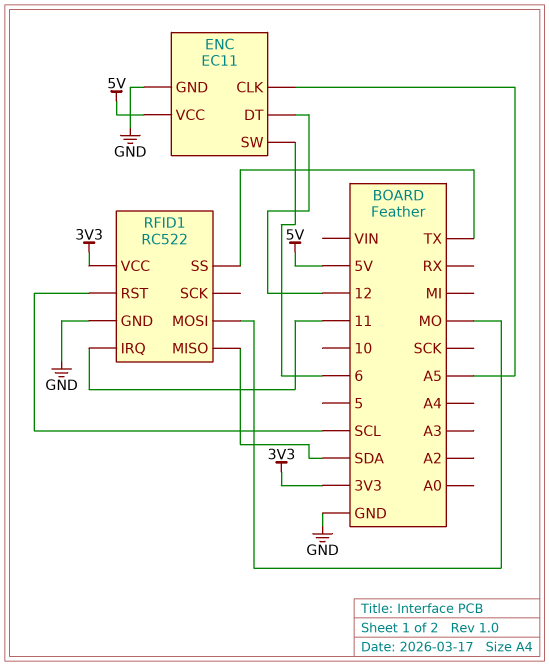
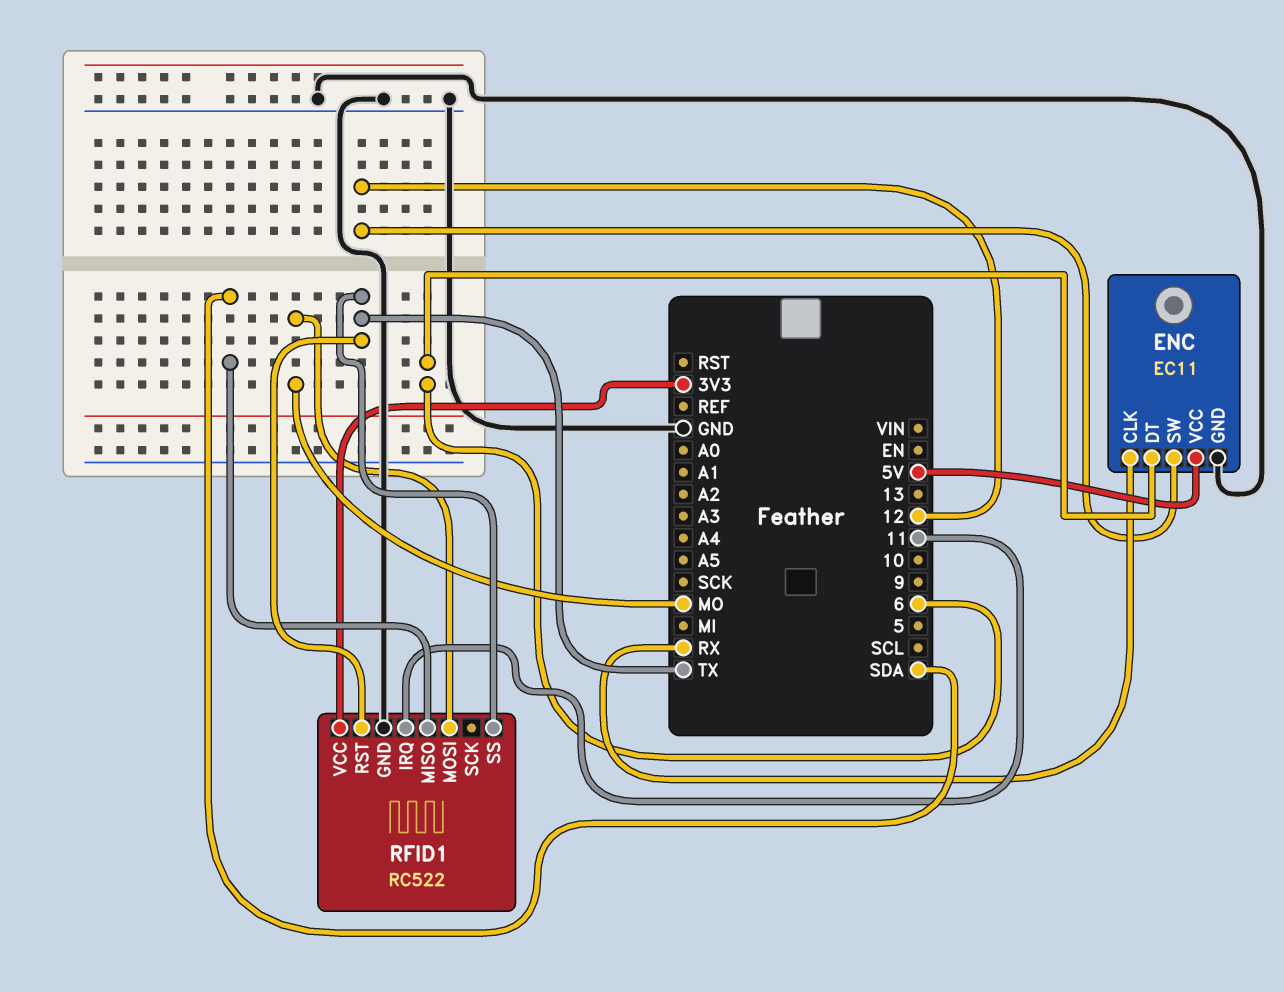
ENC pin CLK: A5 -> RX
ENC pin DT: 12 -> 6
ENC pin SW: 6 -> 12
RFID1 pin RST: SCL -> TX

